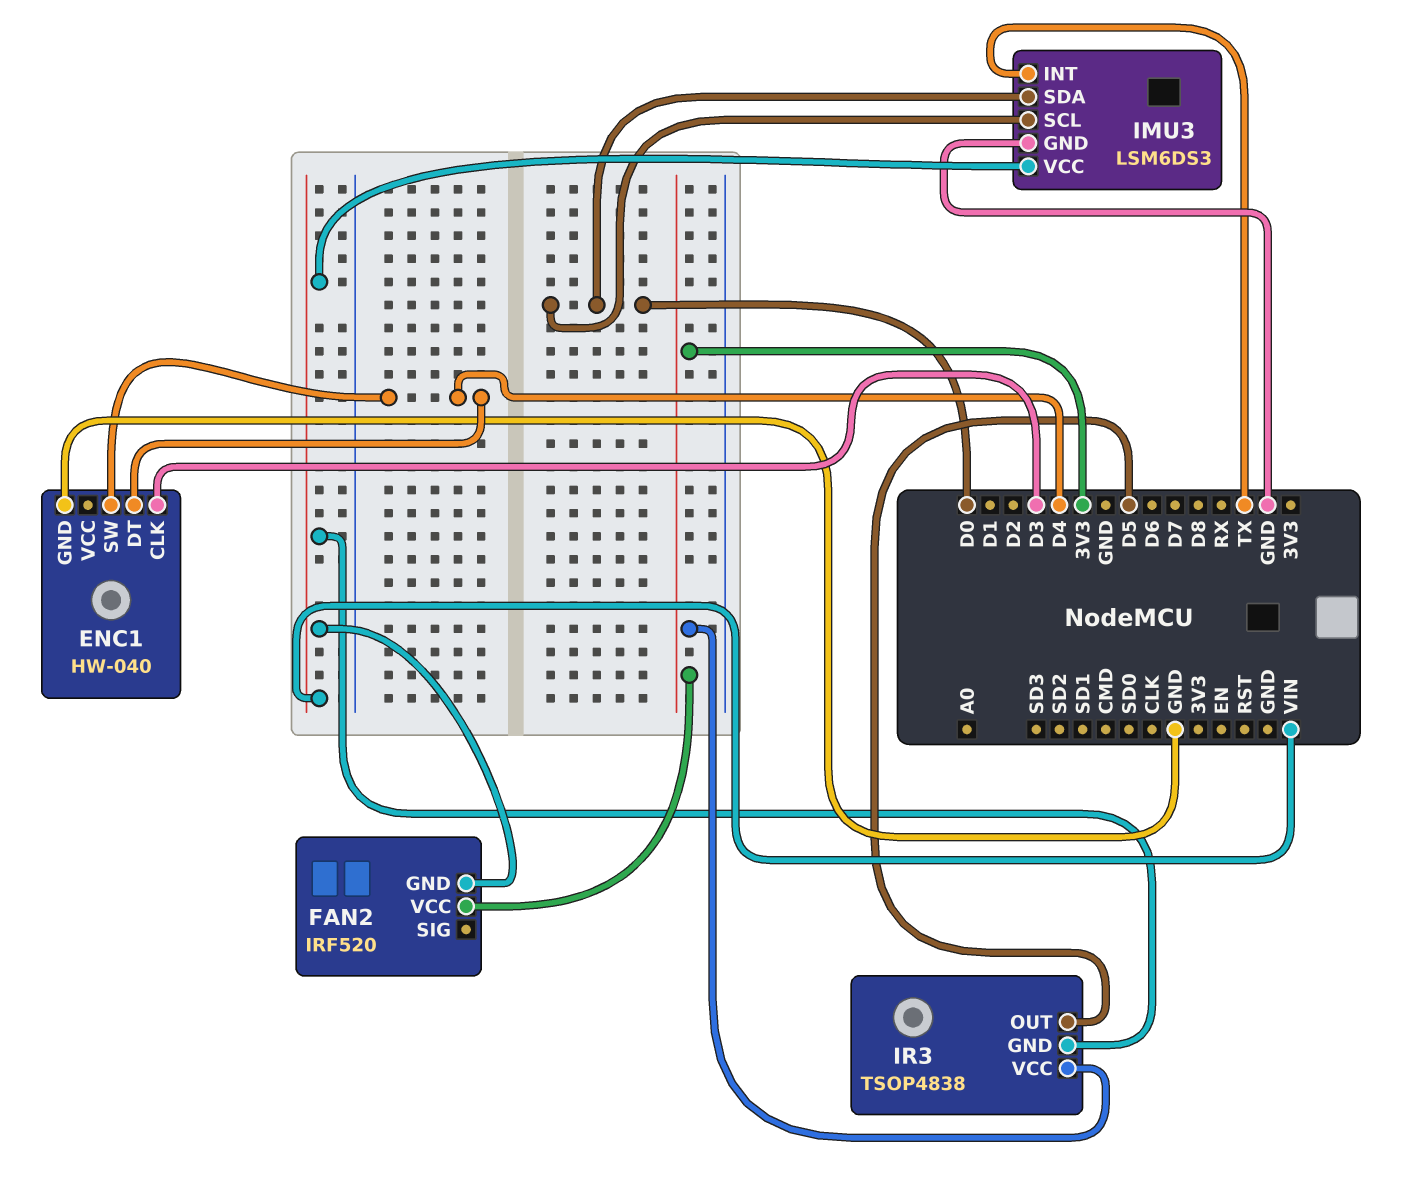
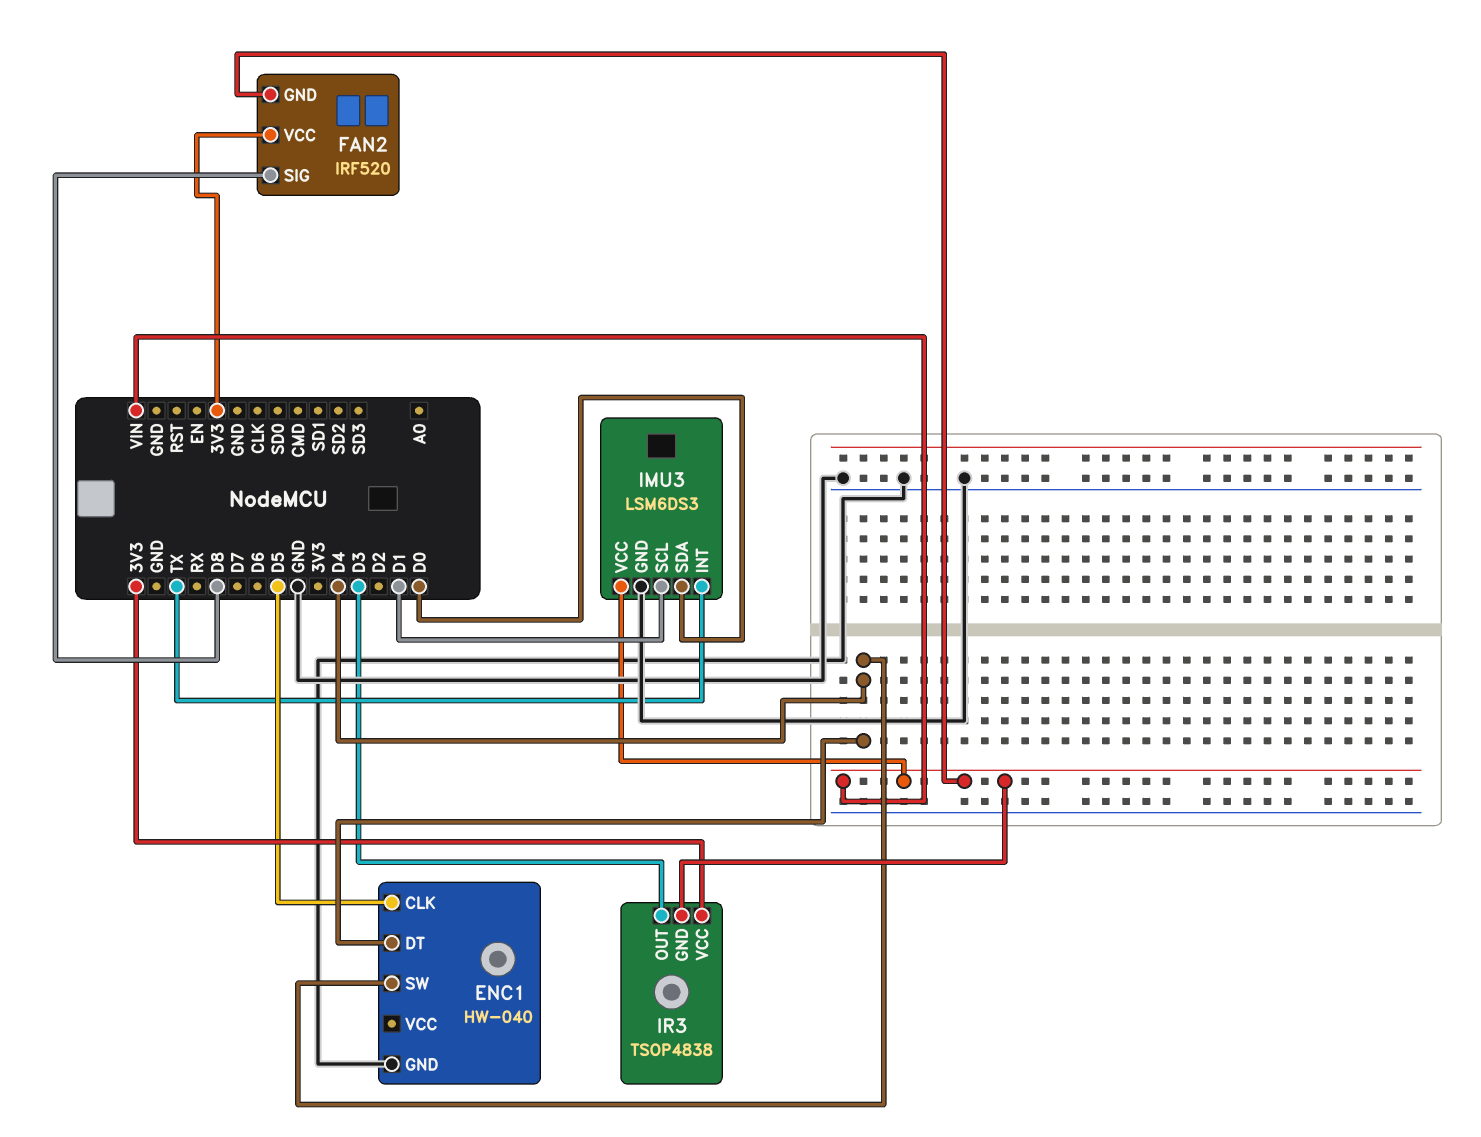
ENC1 pin CLK: D3 -> D5
FAN2 pin SIG: none -> D8
IMU3 pin SCL: D0 -> D1
IR3 pin OUT: D5 -> D3

